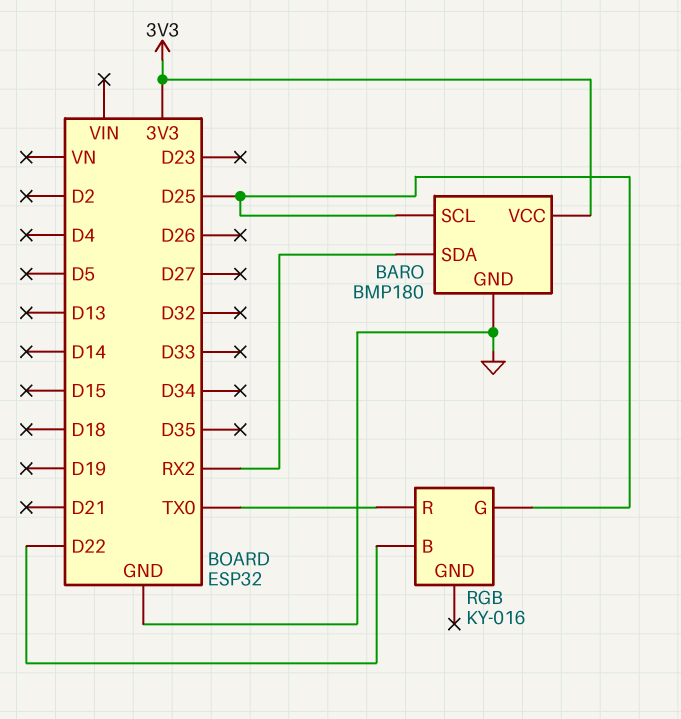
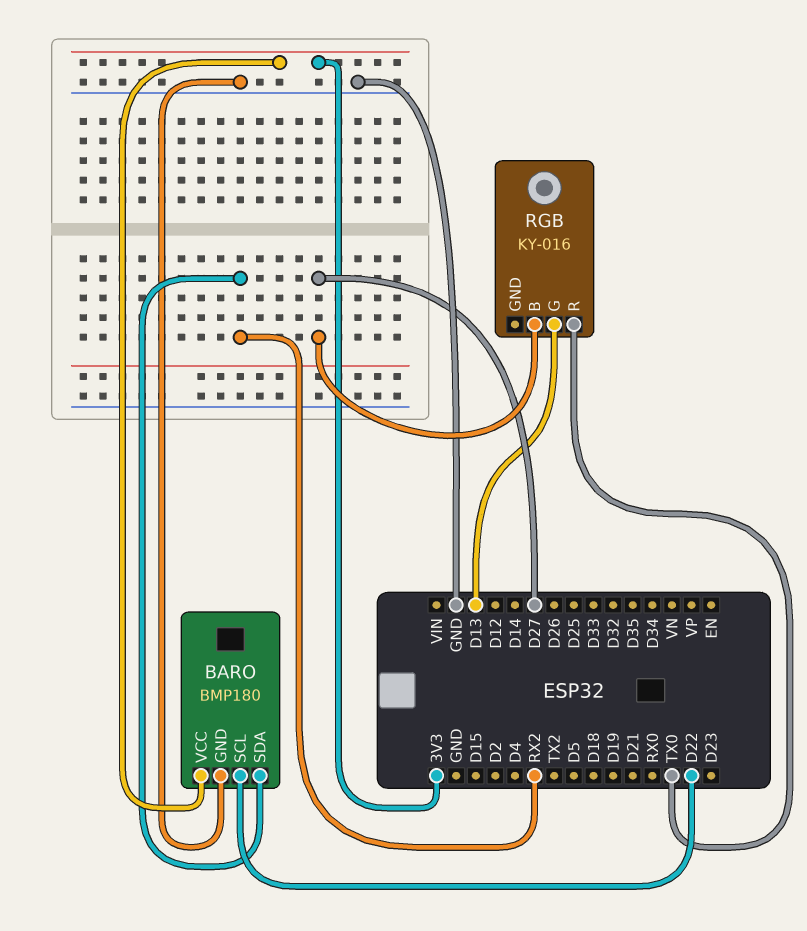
BARO pin SCL: D25 -> D22
RGB pin B: D22 -> D27
RGB pin G: D25 -> D13

